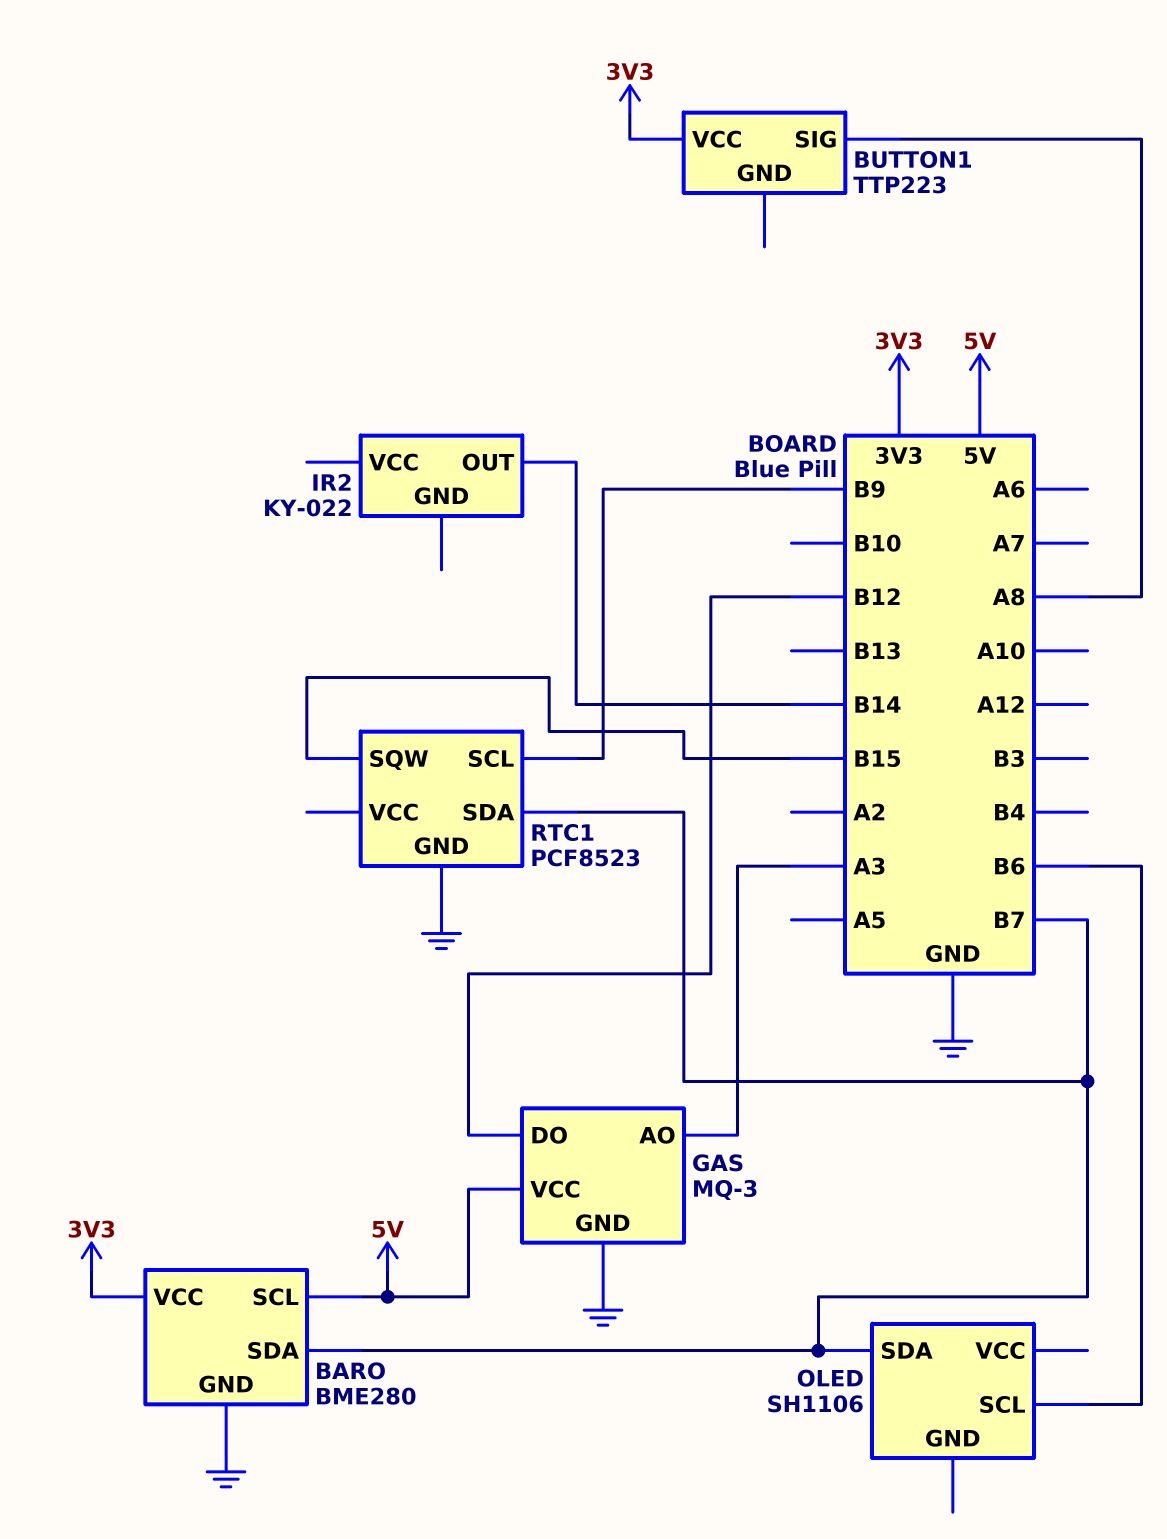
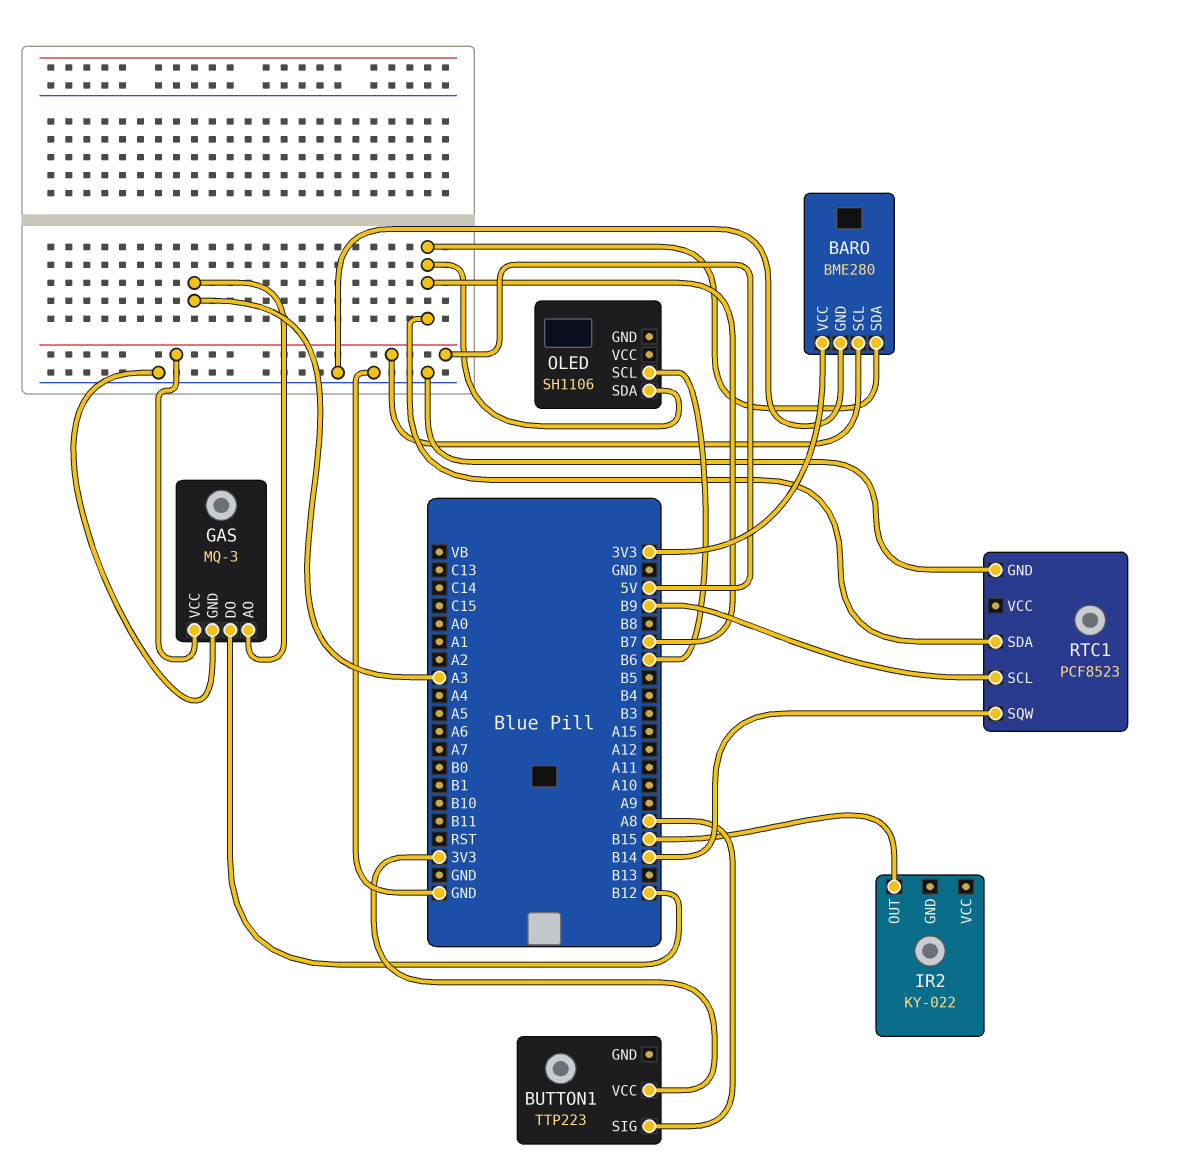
IR2 pin OUT: B14 -> B15
RTC1 pin SQW: B15 -> B14

